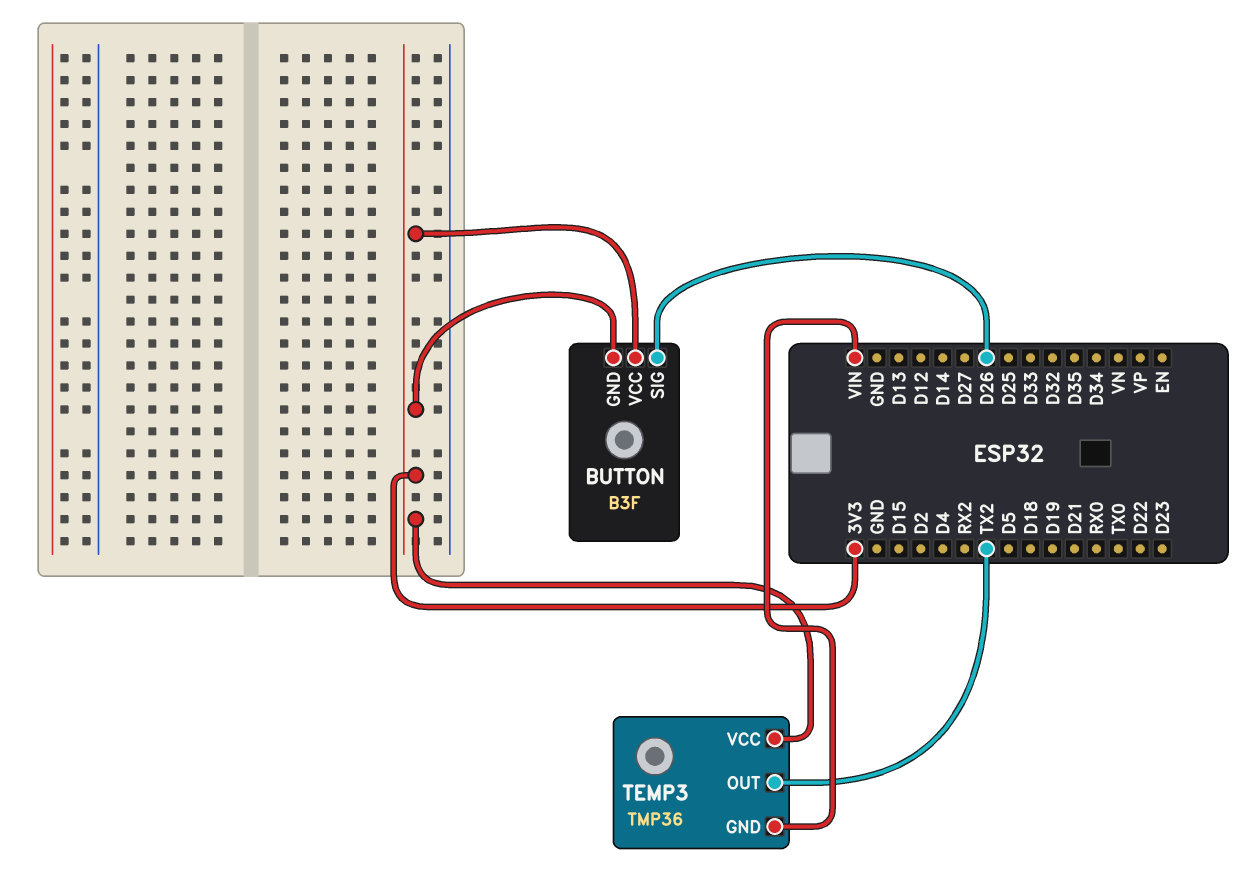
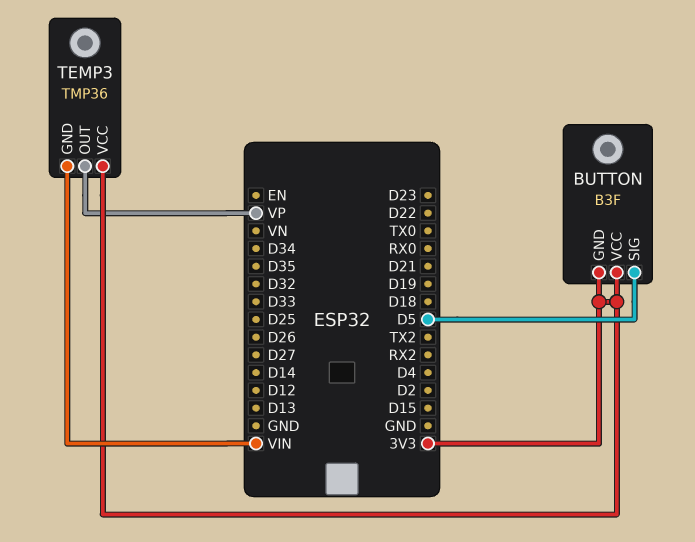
BUTTON pin SIG: D26 -> D5
TEMP3 pin OUT: TX2 -> VP

